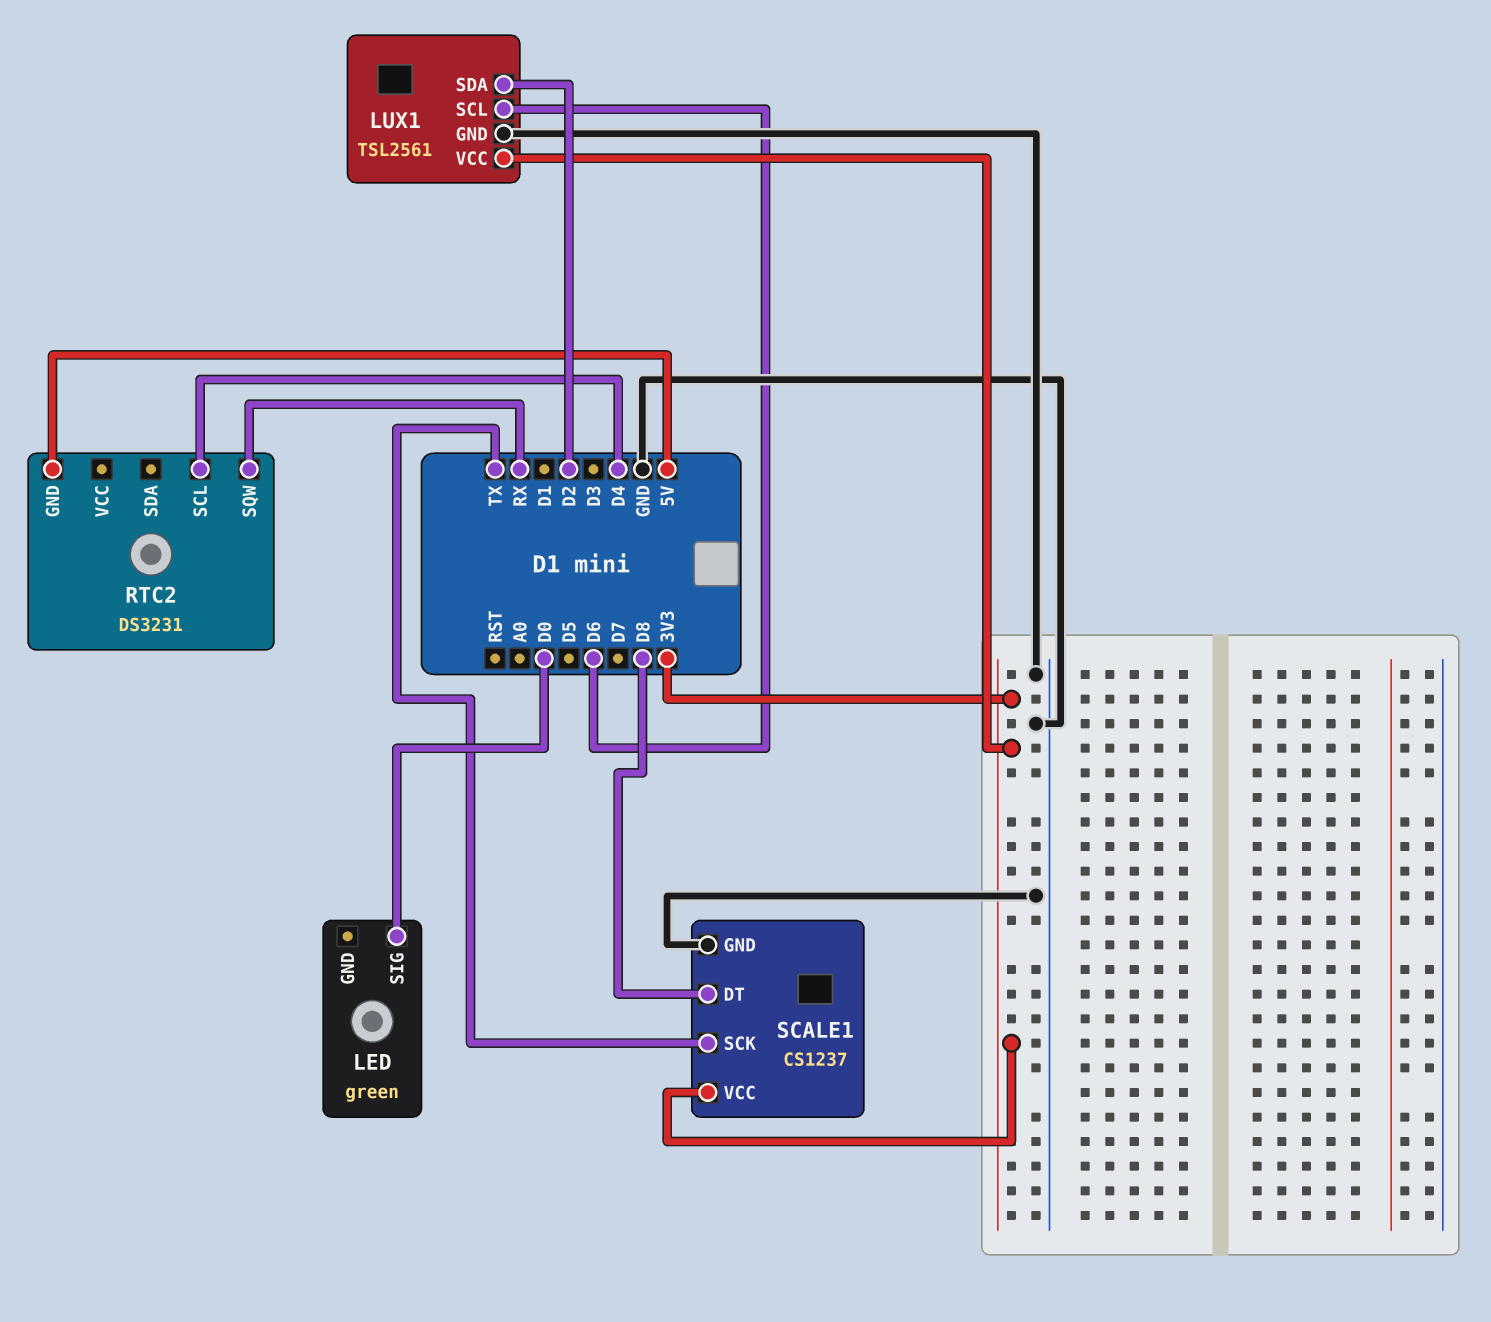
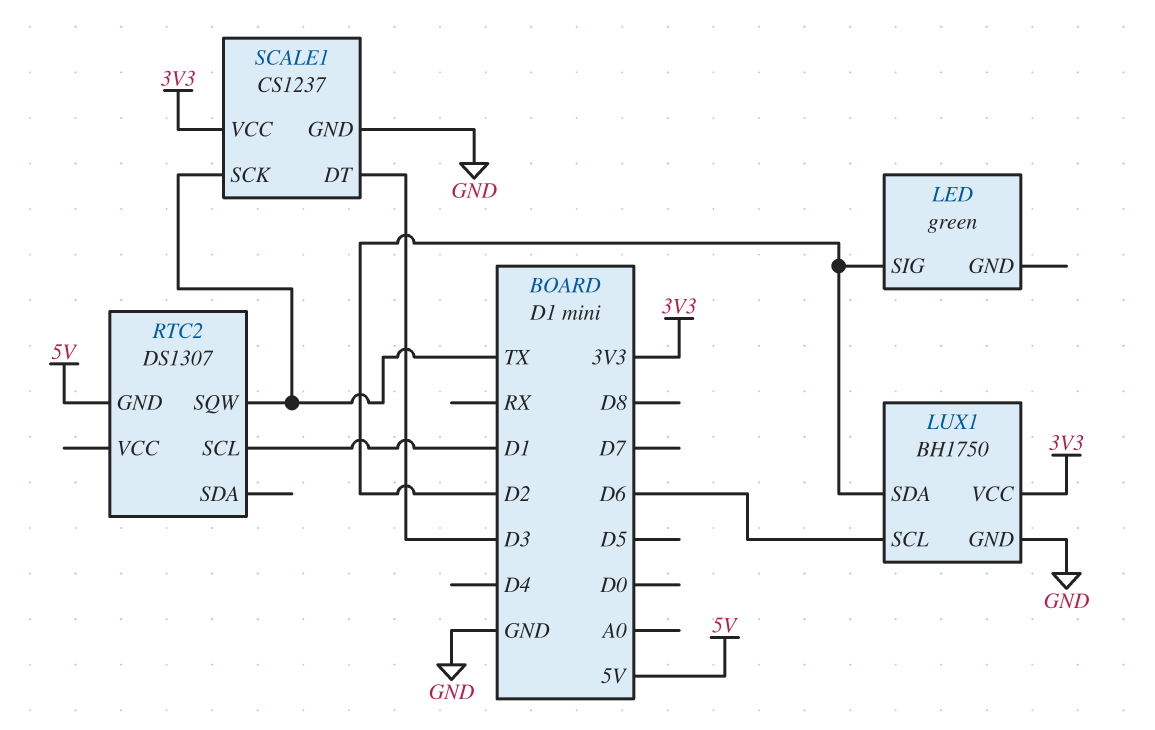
LED pin SIG: D0 -> D2
LUX1: TSL2561 -> BH1750
RTC2: DS3231 -> DS1307
RTC2 pin SCL: D4 -> D1
RTC2 pin SQW: RX -> TX
SCALE1 pin DT: D8 -> D3

